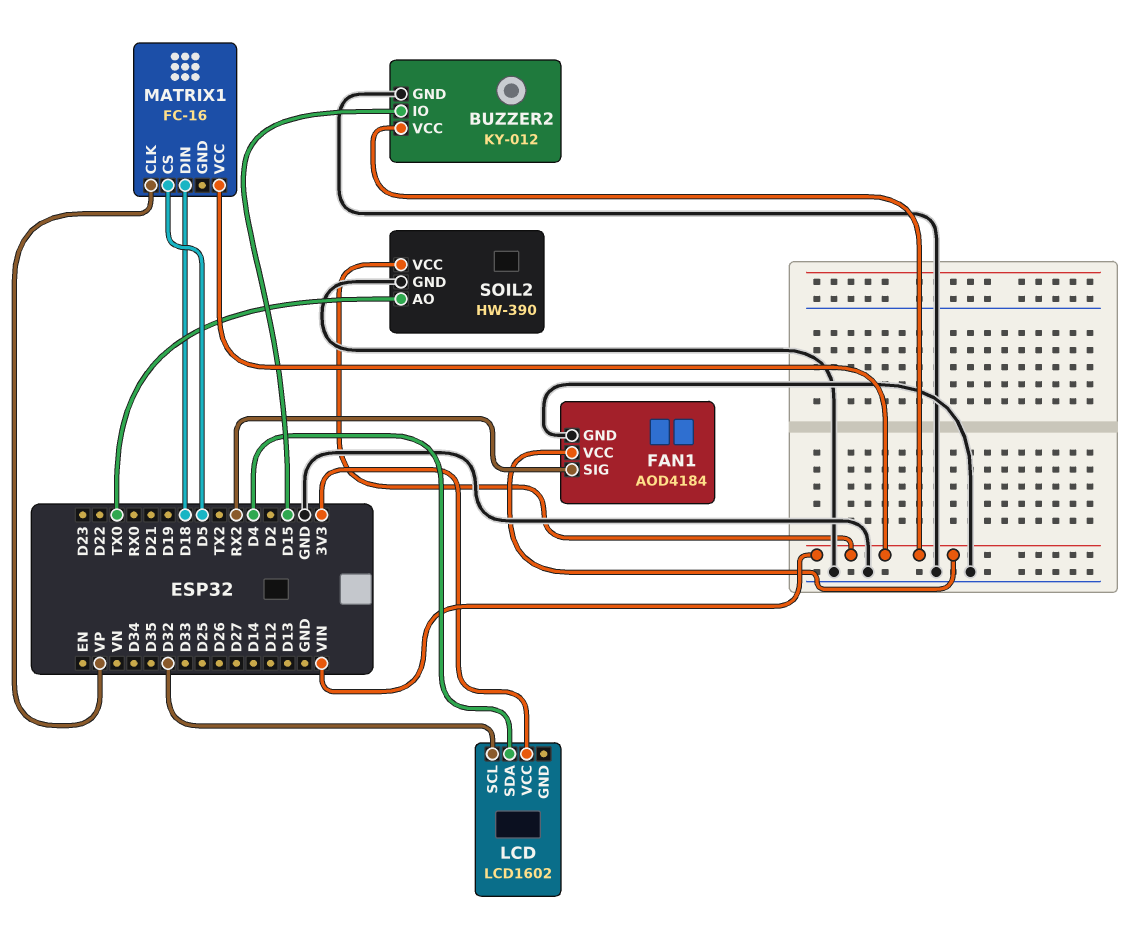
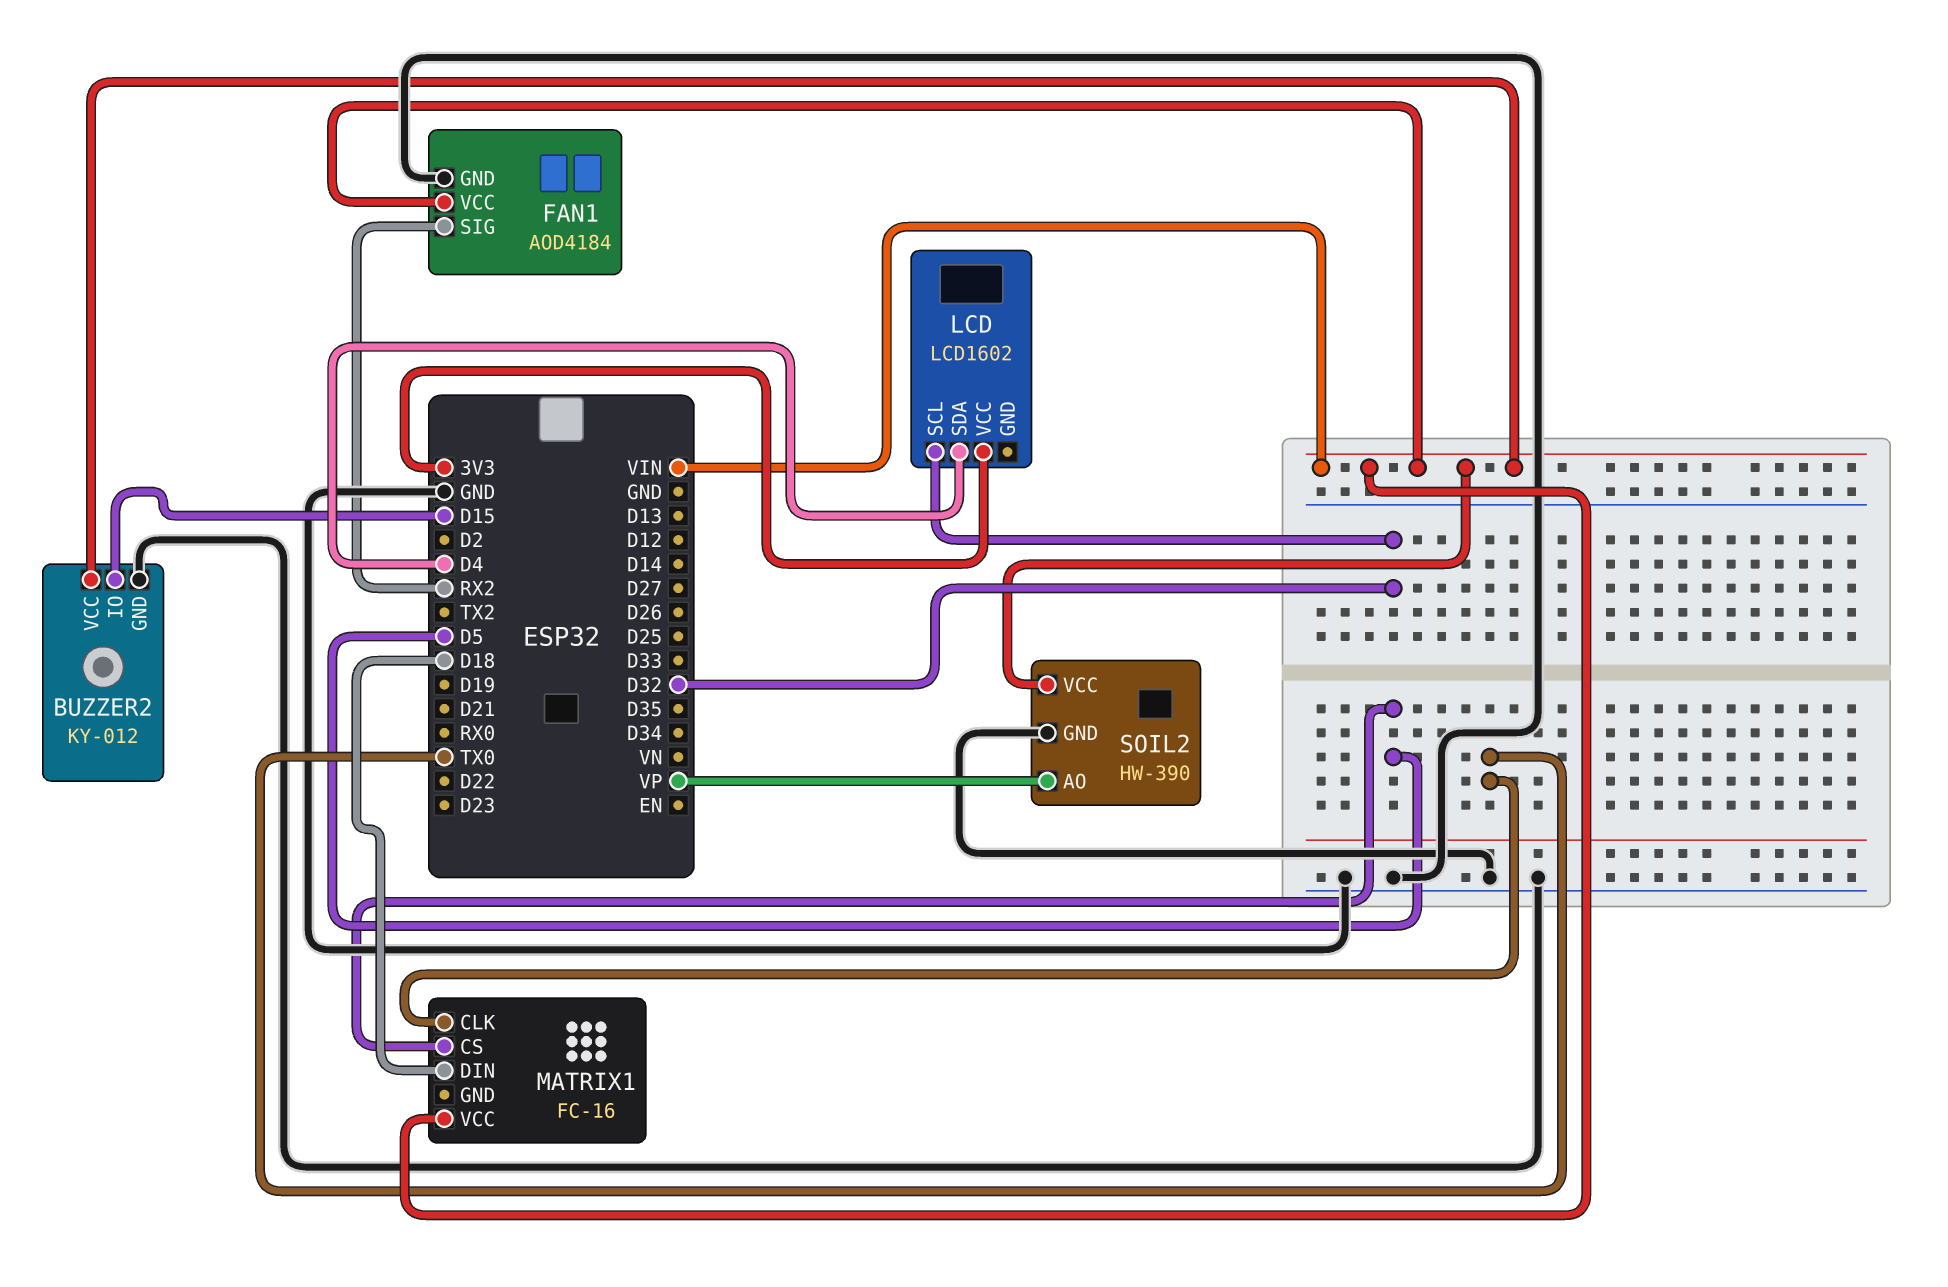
MATRIX1 pin CLK: VP -> TX0
SOIL2 pin AO: TX0 -> VP

